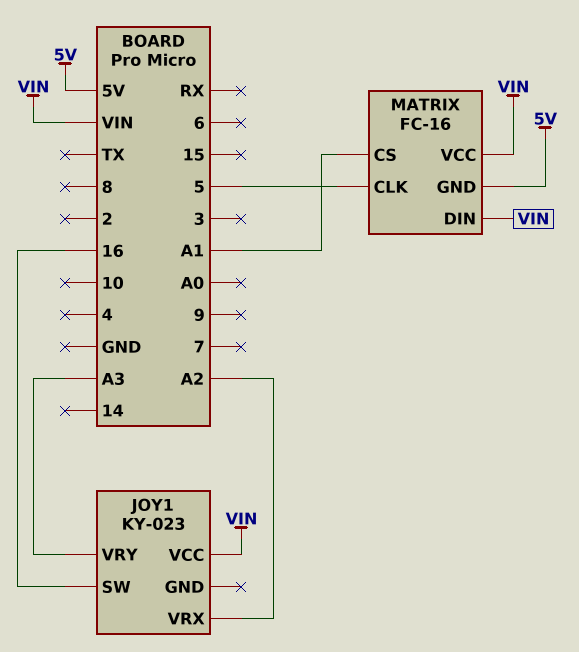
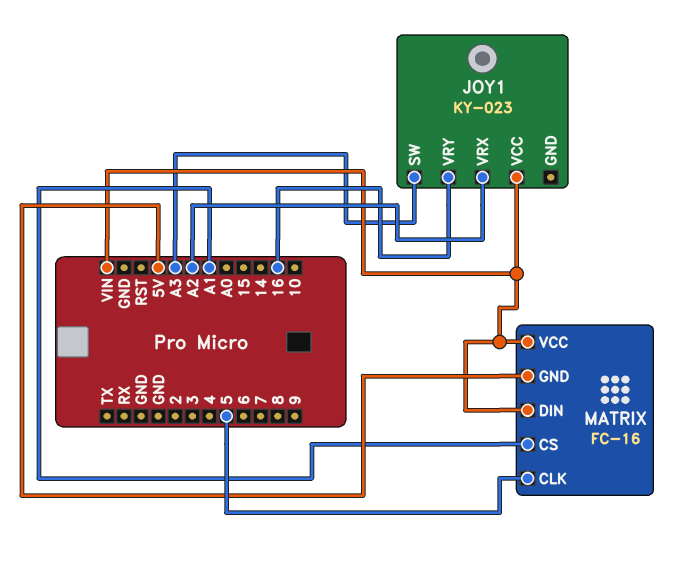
JOY1 pin SW: 16 -> A3
JOY1 pin VRY: A3 -> 16

